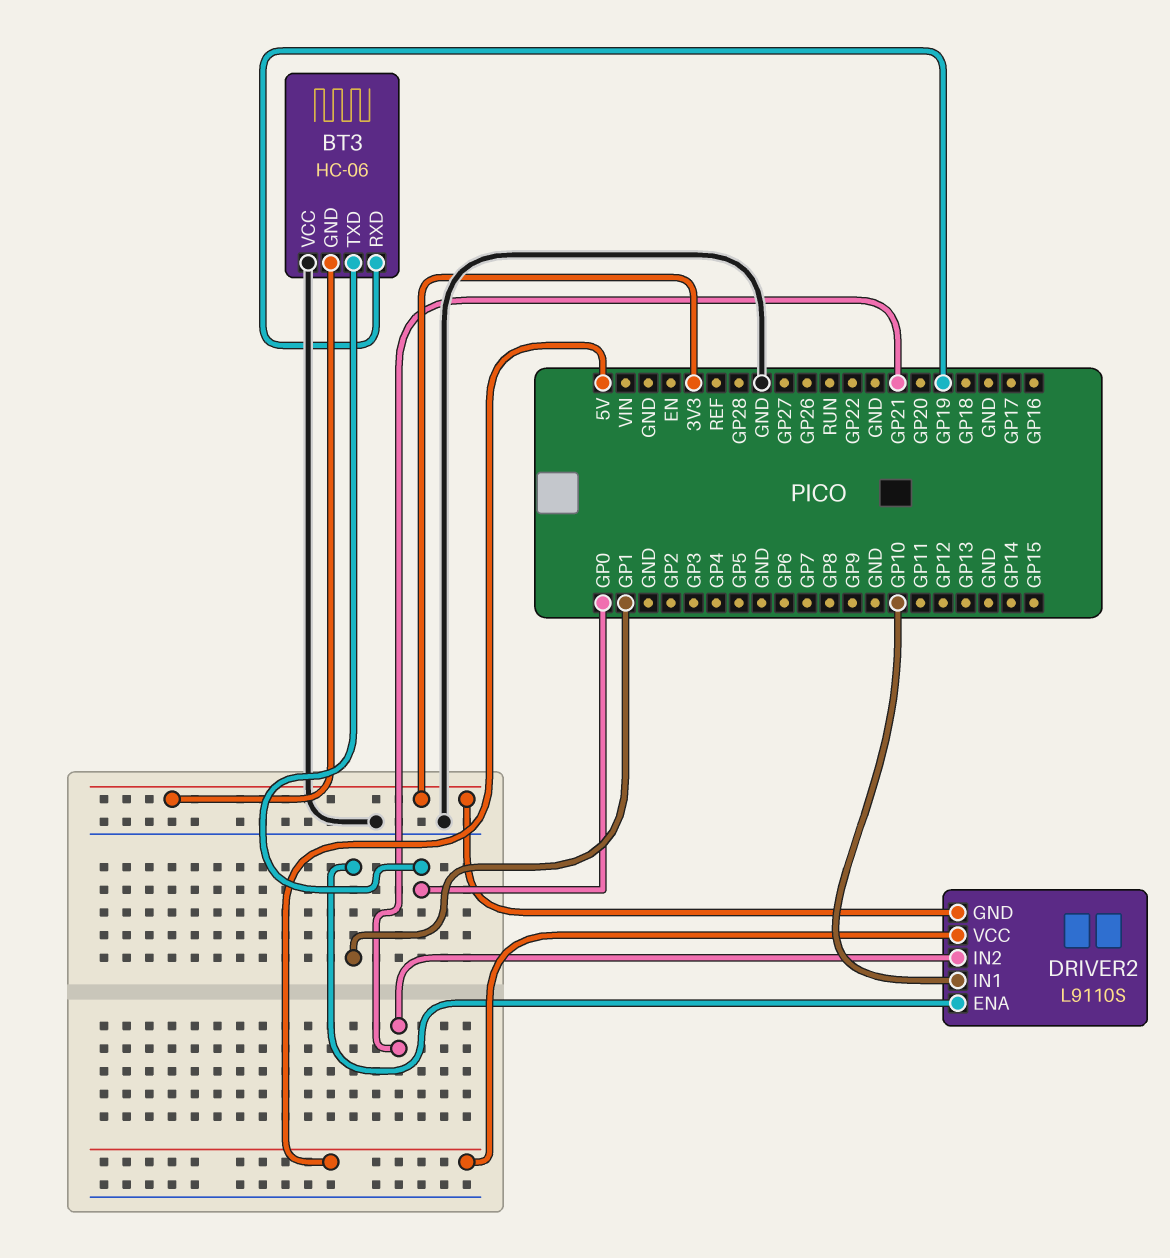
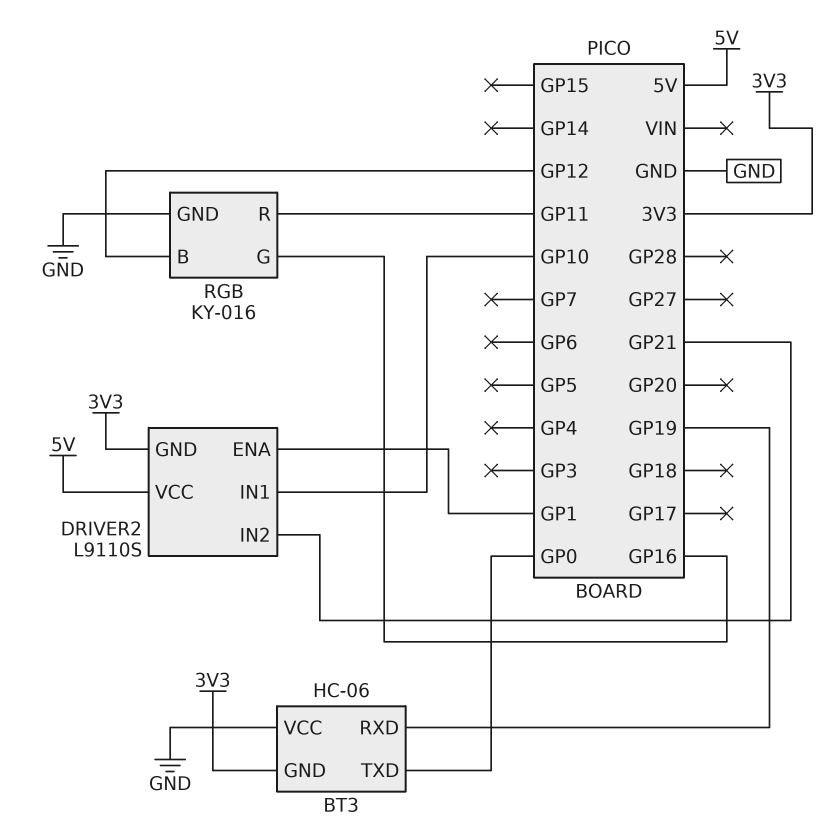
RGB: none -> KY-016
RGB pin B: none -> GP12
RGB pin G: none -> GP16
RGB pin GND: none -> GND
RGB pin R: none -> GP11

